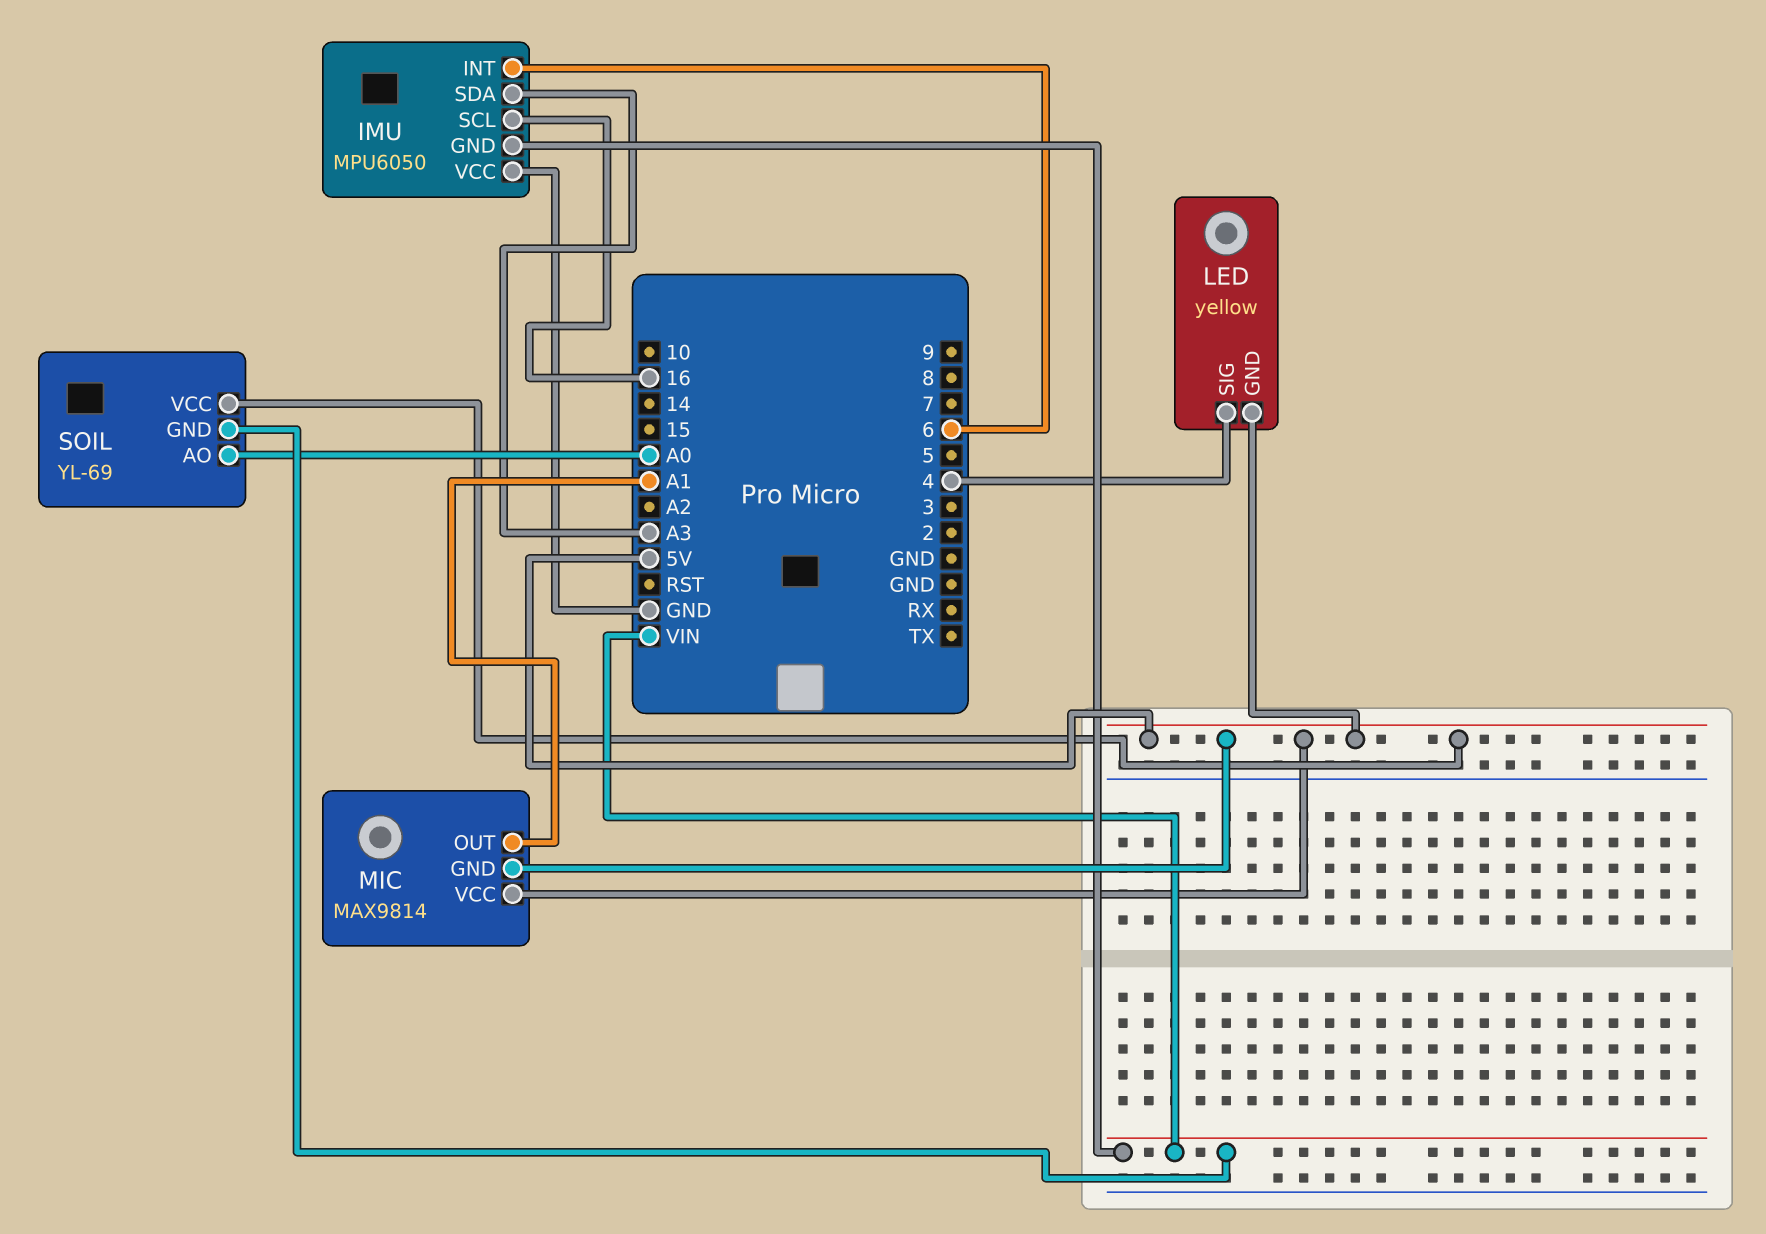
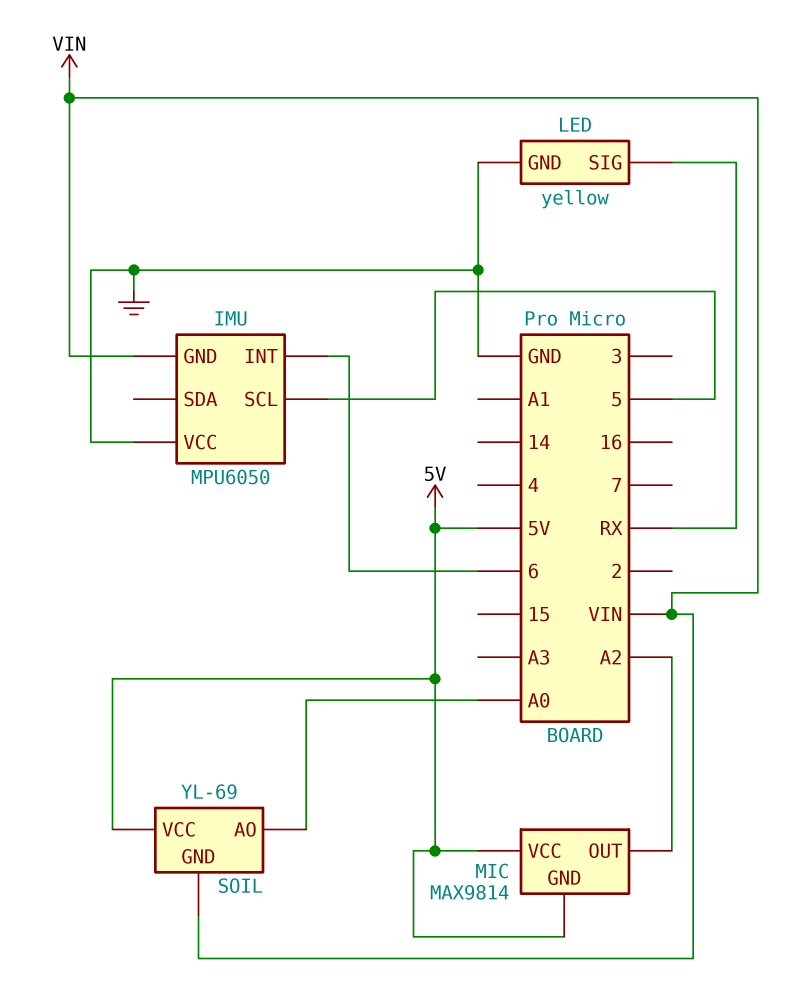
IMU pin SCL: 16 -> 5
IMU pin SDA: A3 -> none
LED pin GND: 5V -> GND
LED pin SIG: 4 -> RX
MIC pin OUT: A1 -> A2

